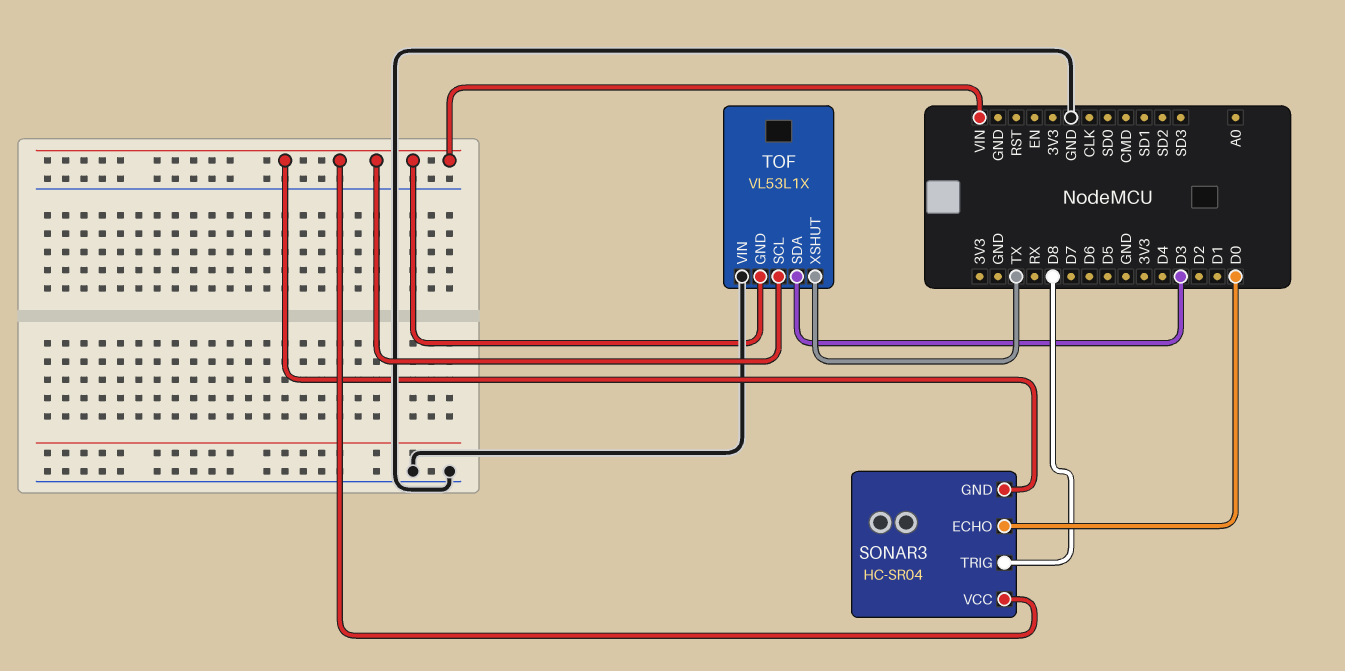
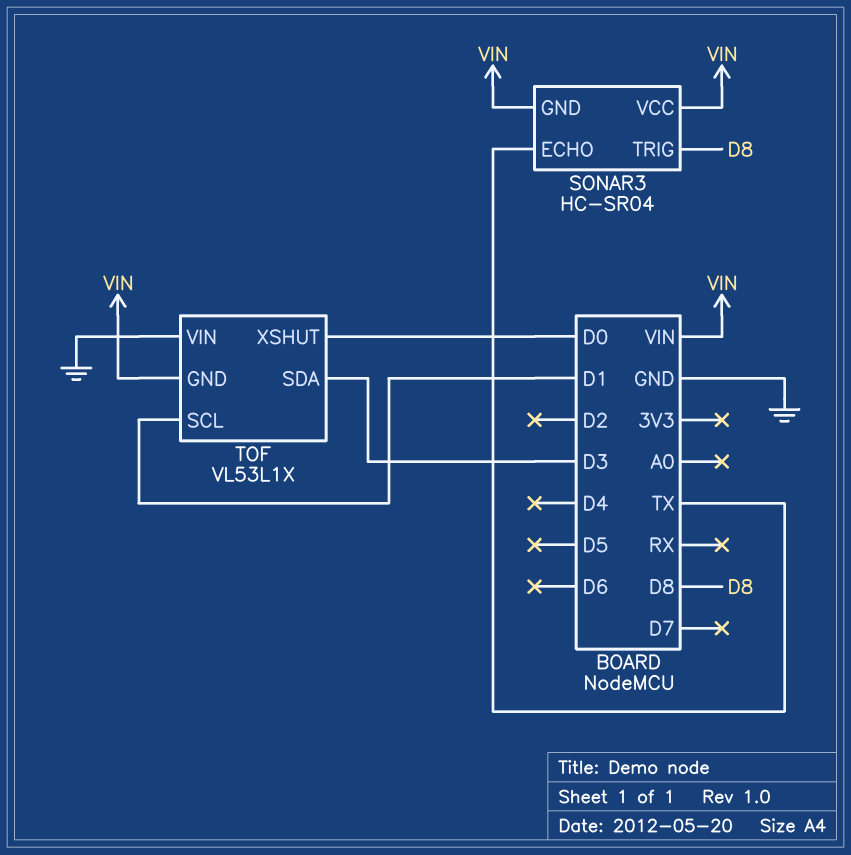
SONAR3 pin ECHO: D0 -> TX
TOF pin SCL: VIN -> D1
TOF pin XSHUT: TX -> D0

